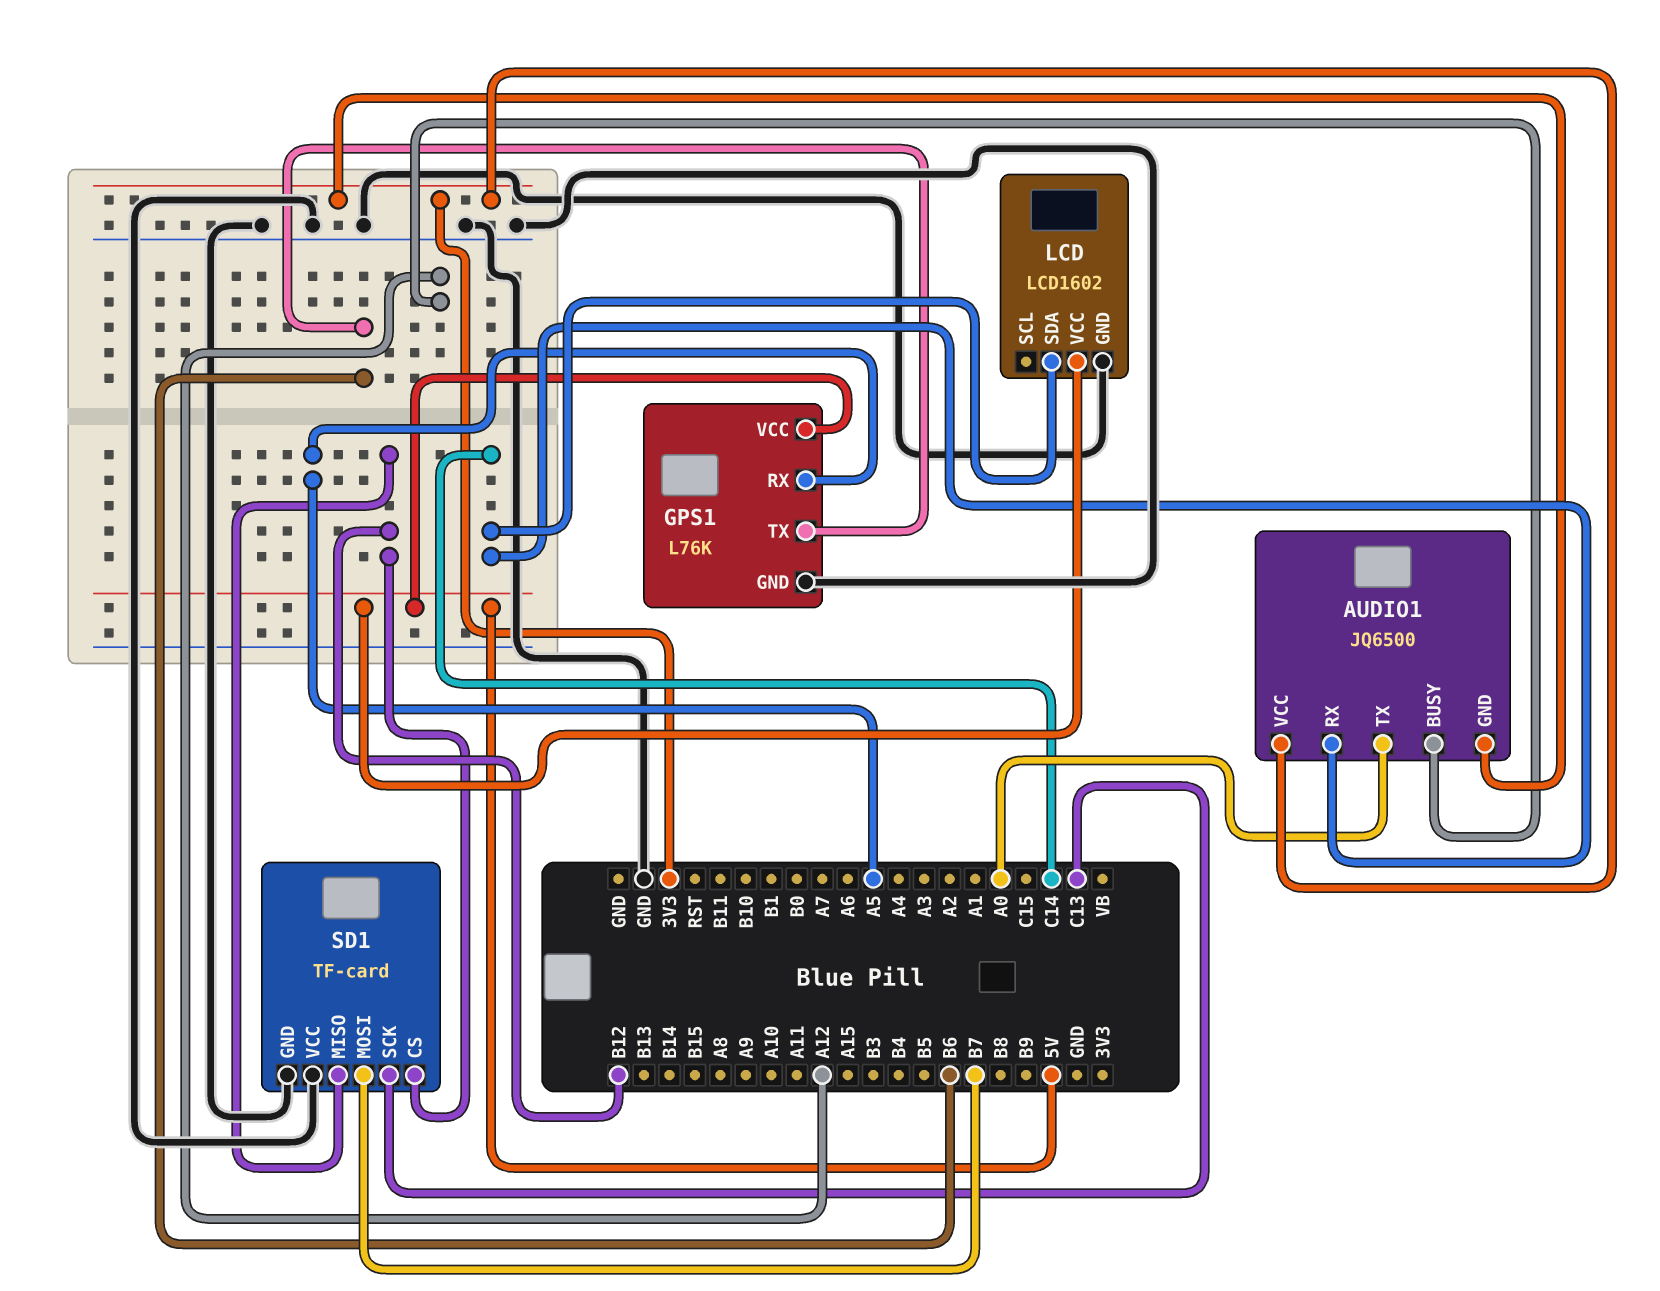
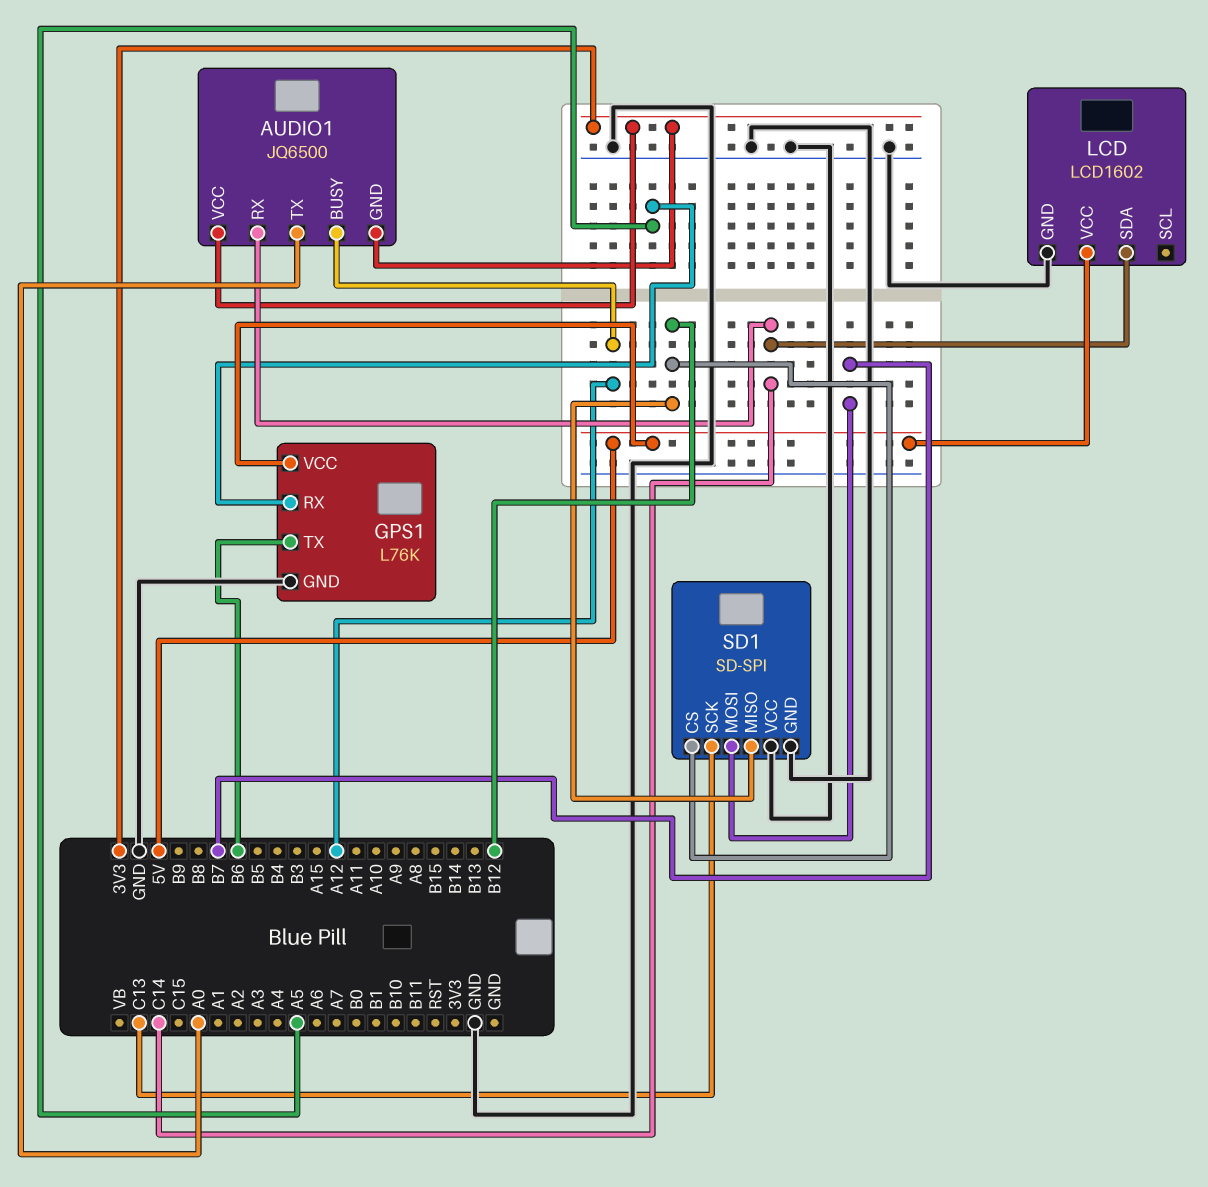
SD1: TF-card -> SD-SPI

